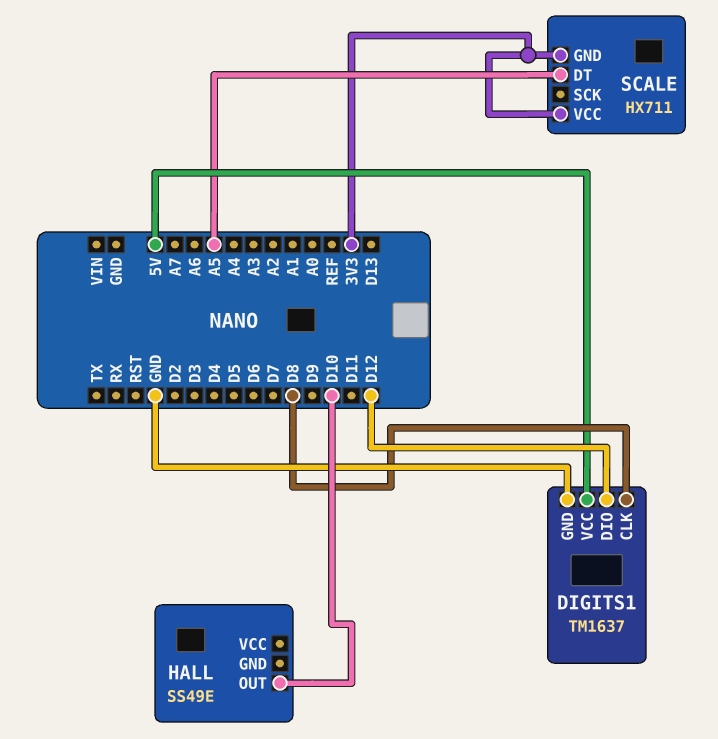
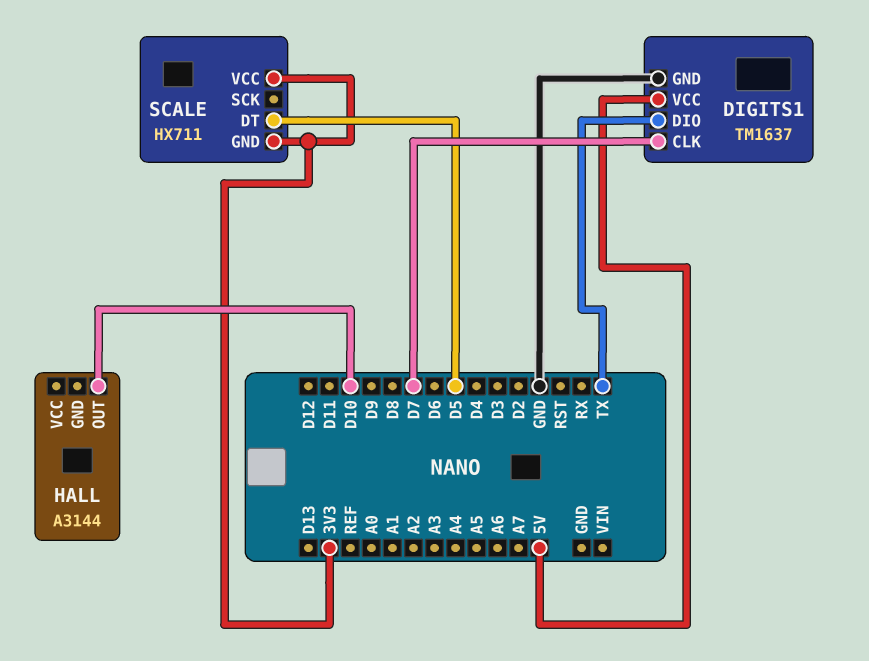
DIGITS1 pin CLK: D8 -> D7
DIGITS1 pin DIO: D12 -> TX
HALL: SS49E -> A3144
SCALE pin DT: A5 -> D5

